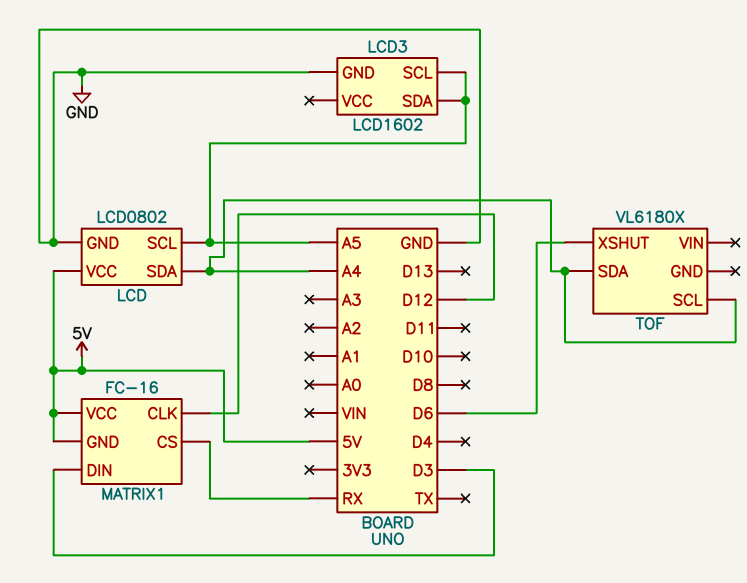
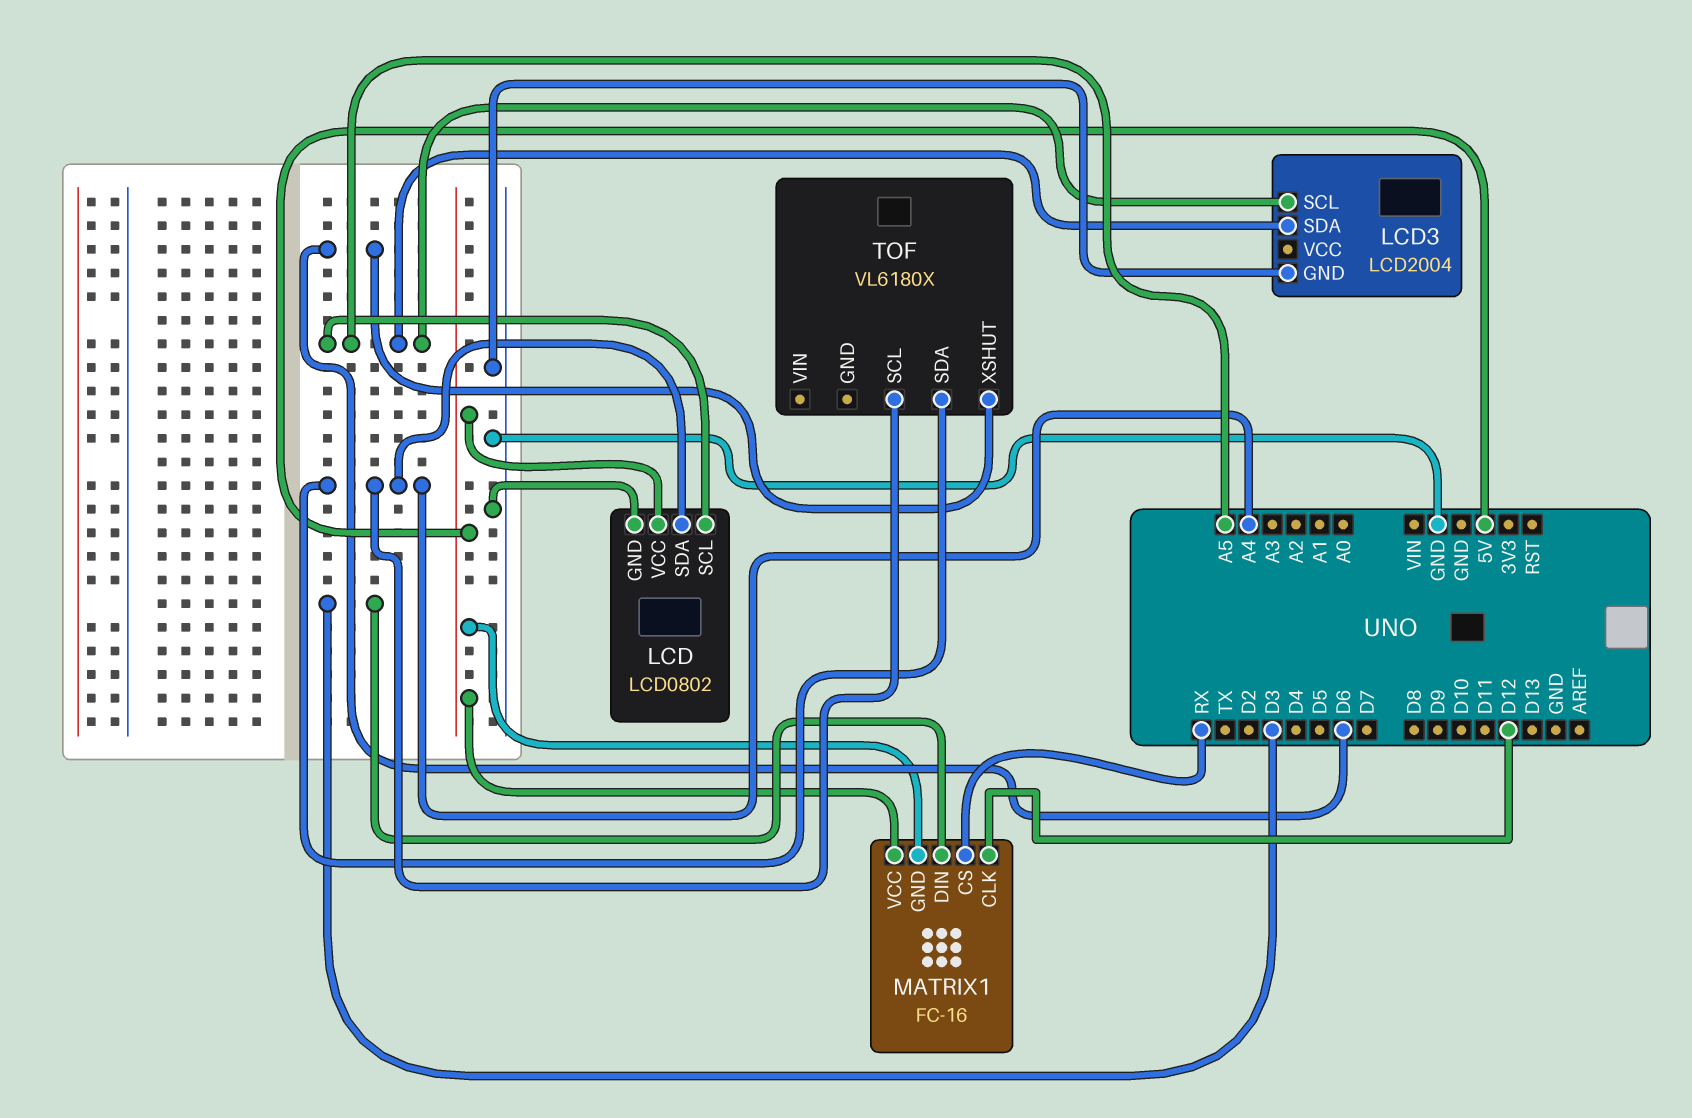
LCD3: LCD1602 -> LCD2004

